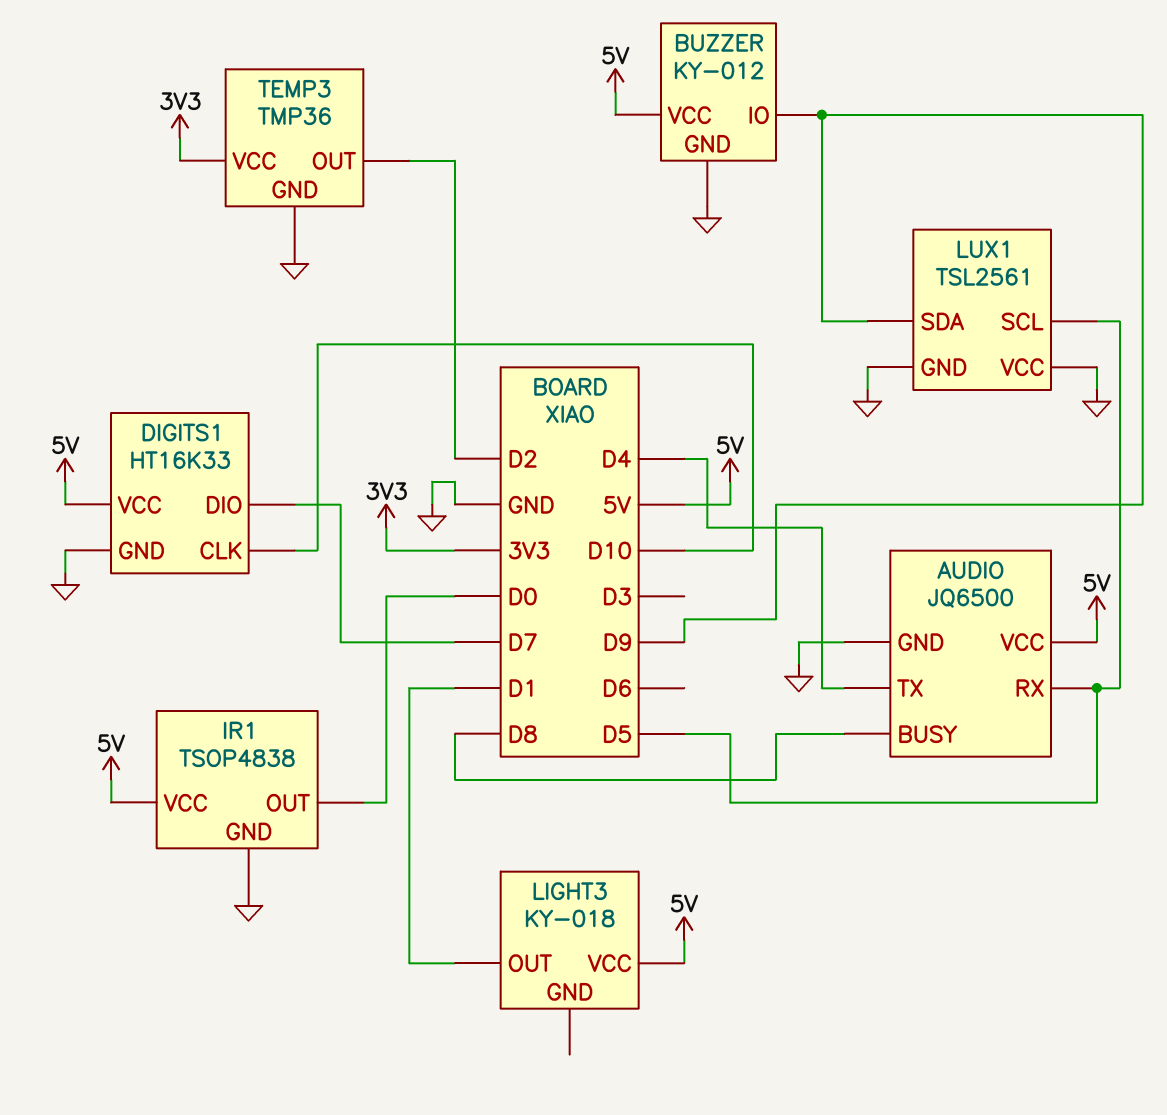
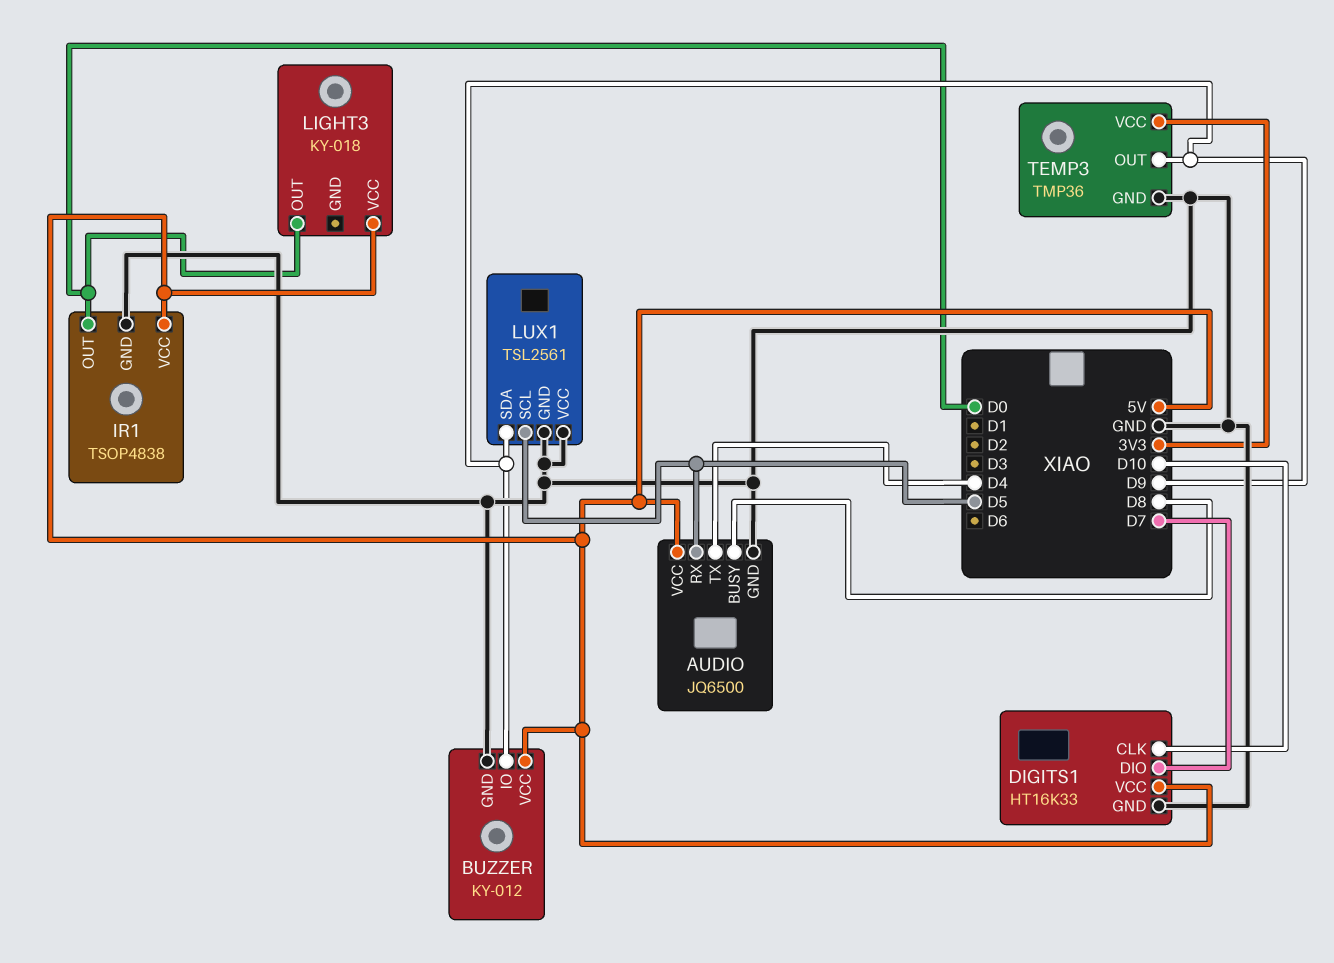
LIGHT3 pin OUT: D1 -> D0
TEMP3 pin OUT: D2 -> D9

